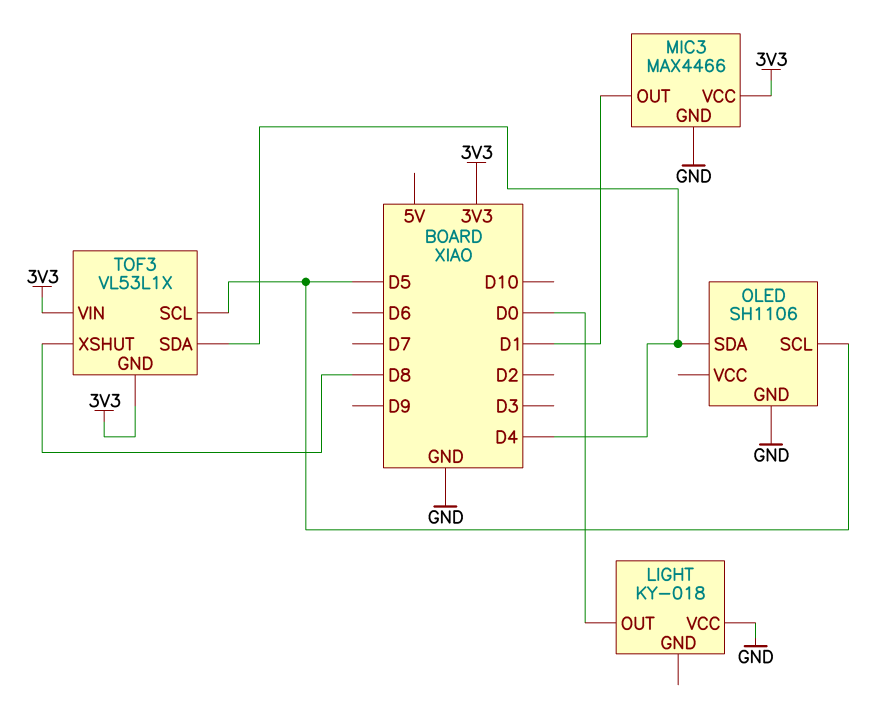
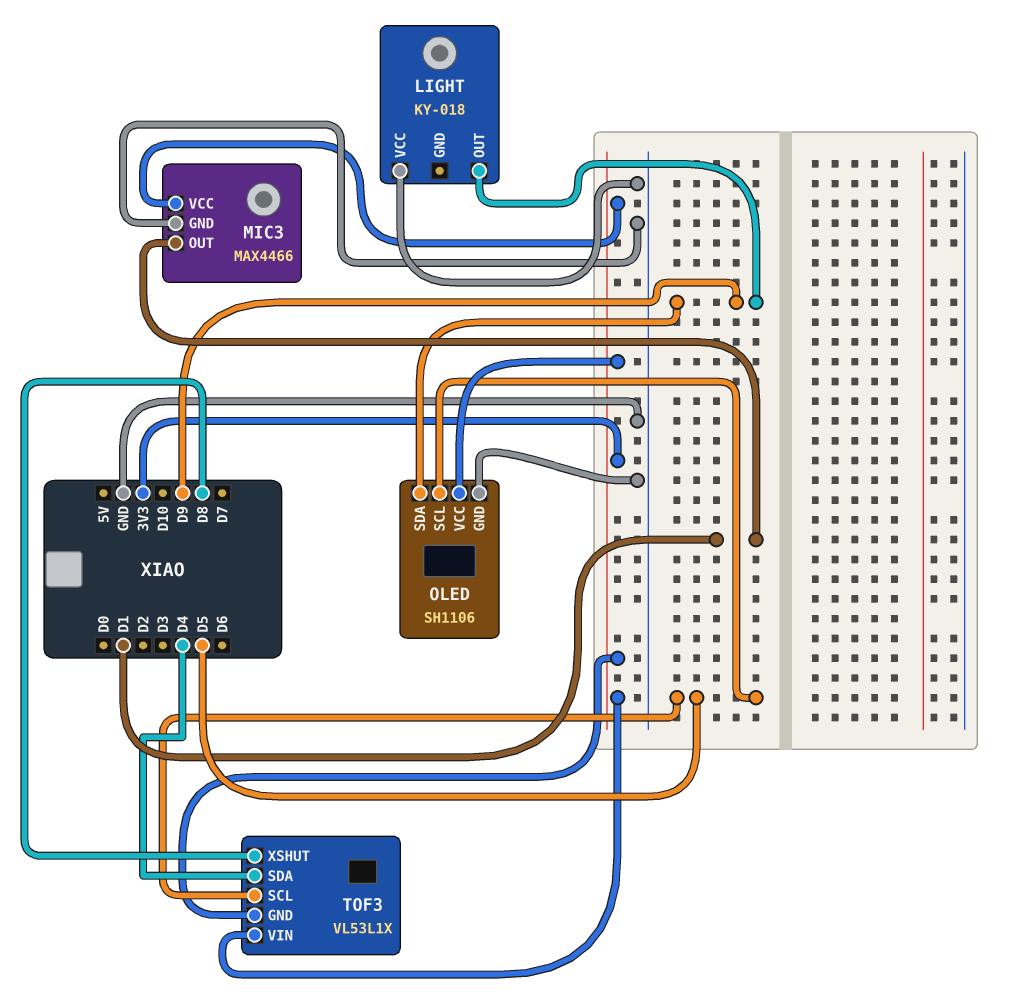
LIGHT pin OUT: D0 -> D9
OLED pin SDA: D4 -> D9
OLED pin VCC: none -> 3V3

